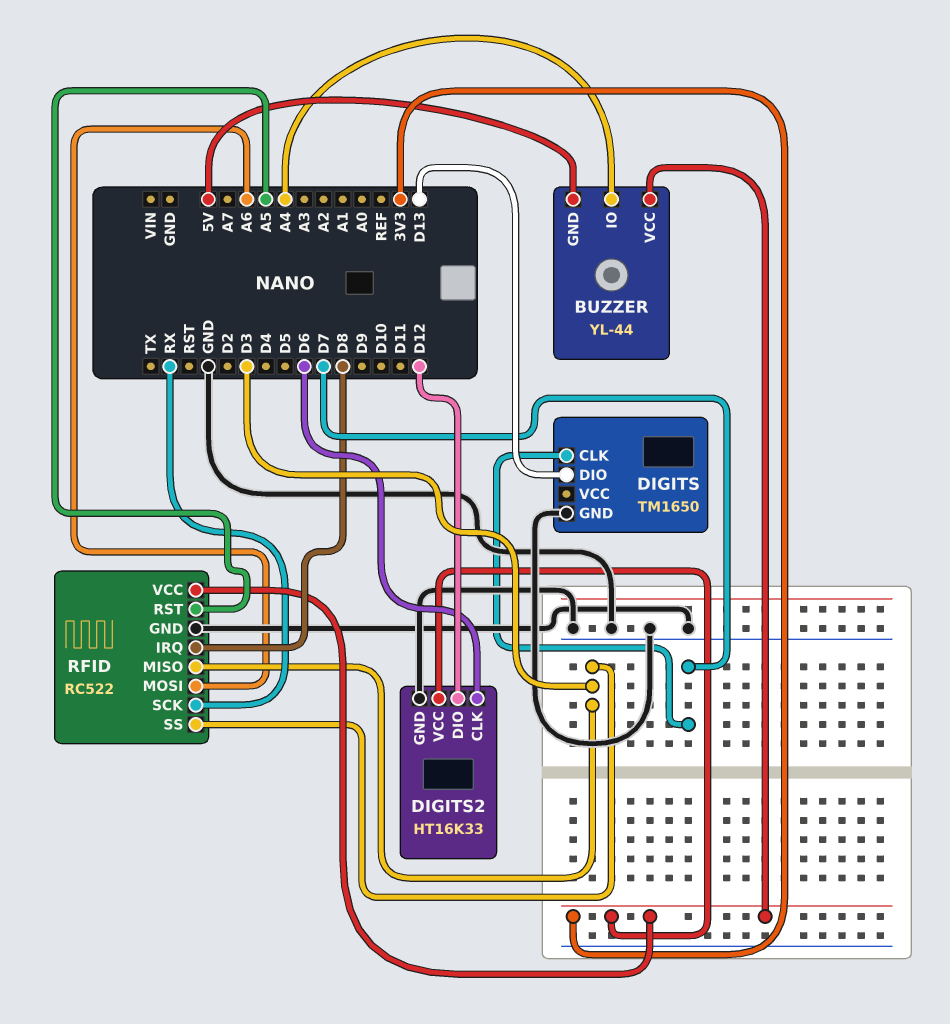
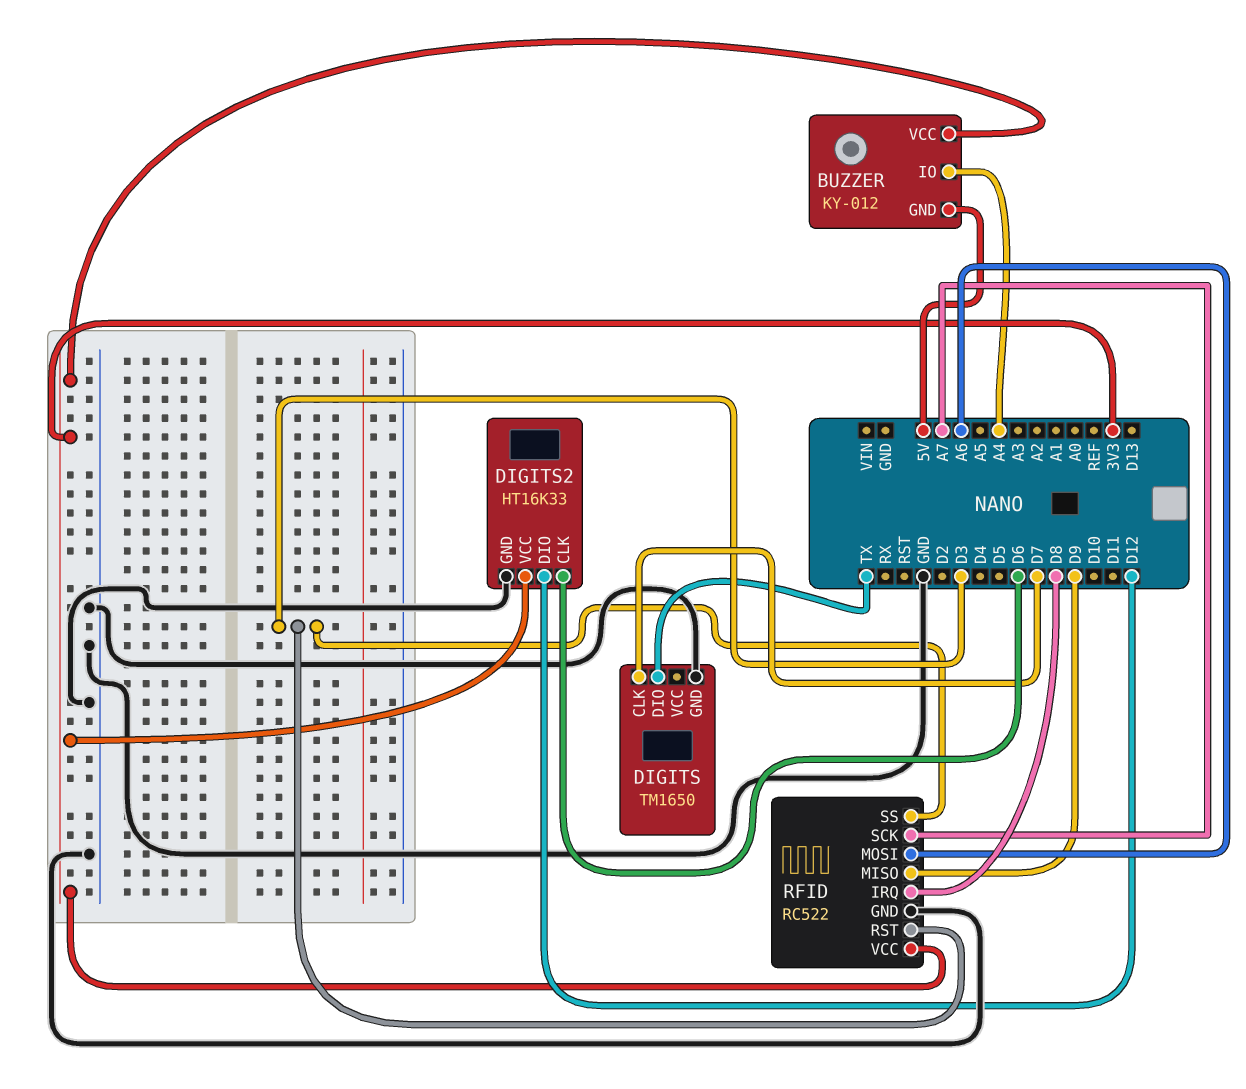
BUZZER: YL-44 -> KY-012
DIGITS pin DIO: D13 -> TX
RFID pin MISO: D3 -> D9
RFID pin RST: A5 -> D3
RFID pin SCK: RX -> A7

